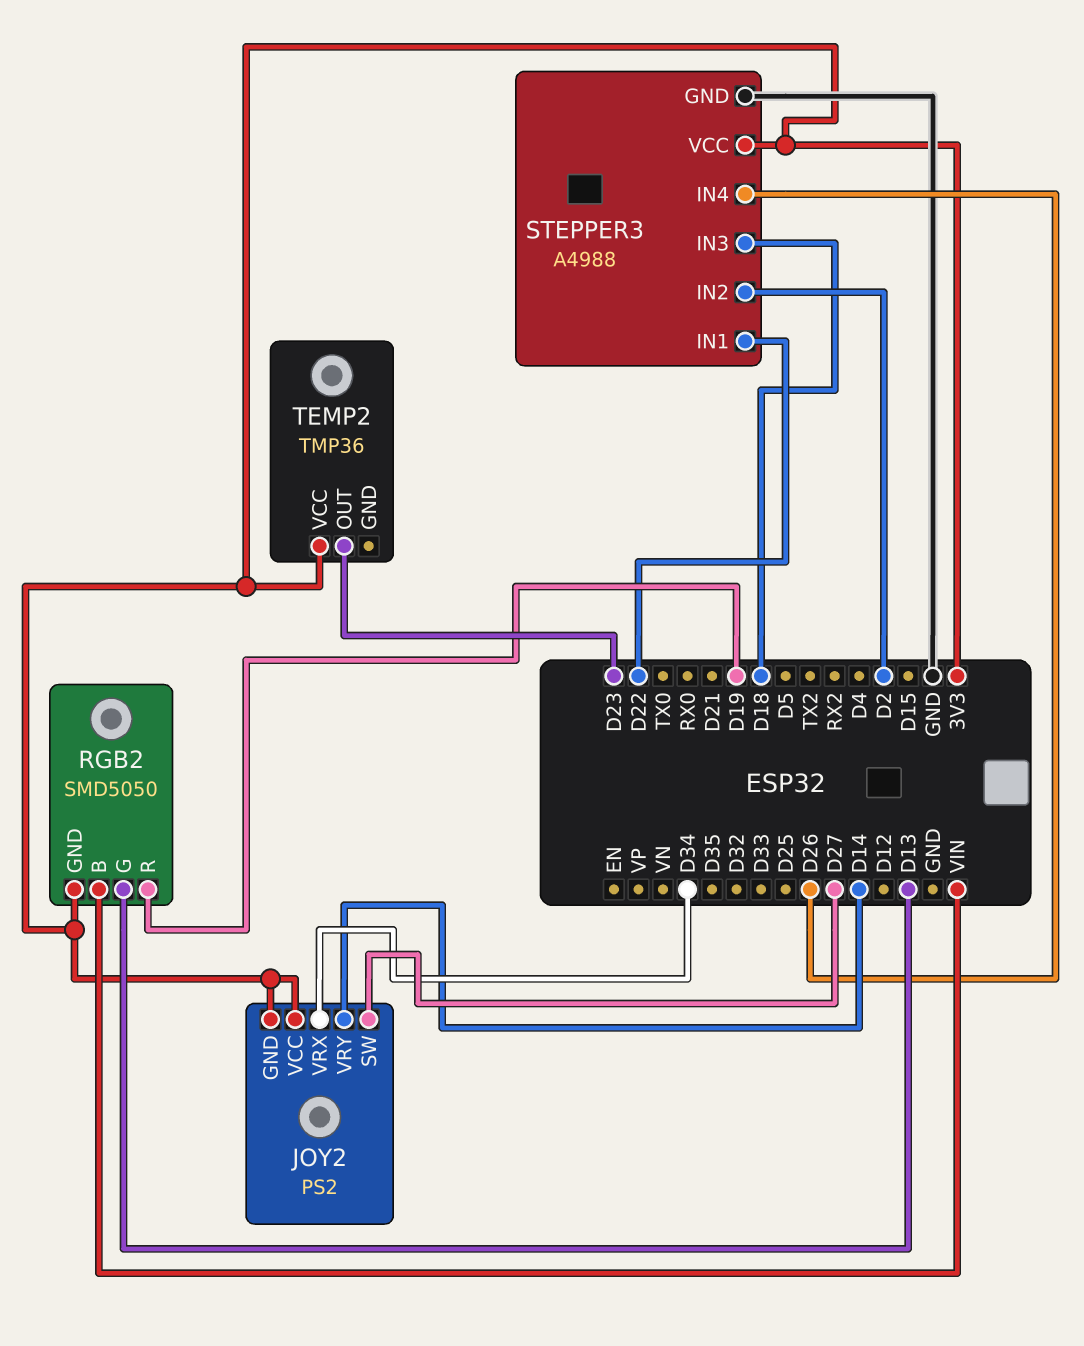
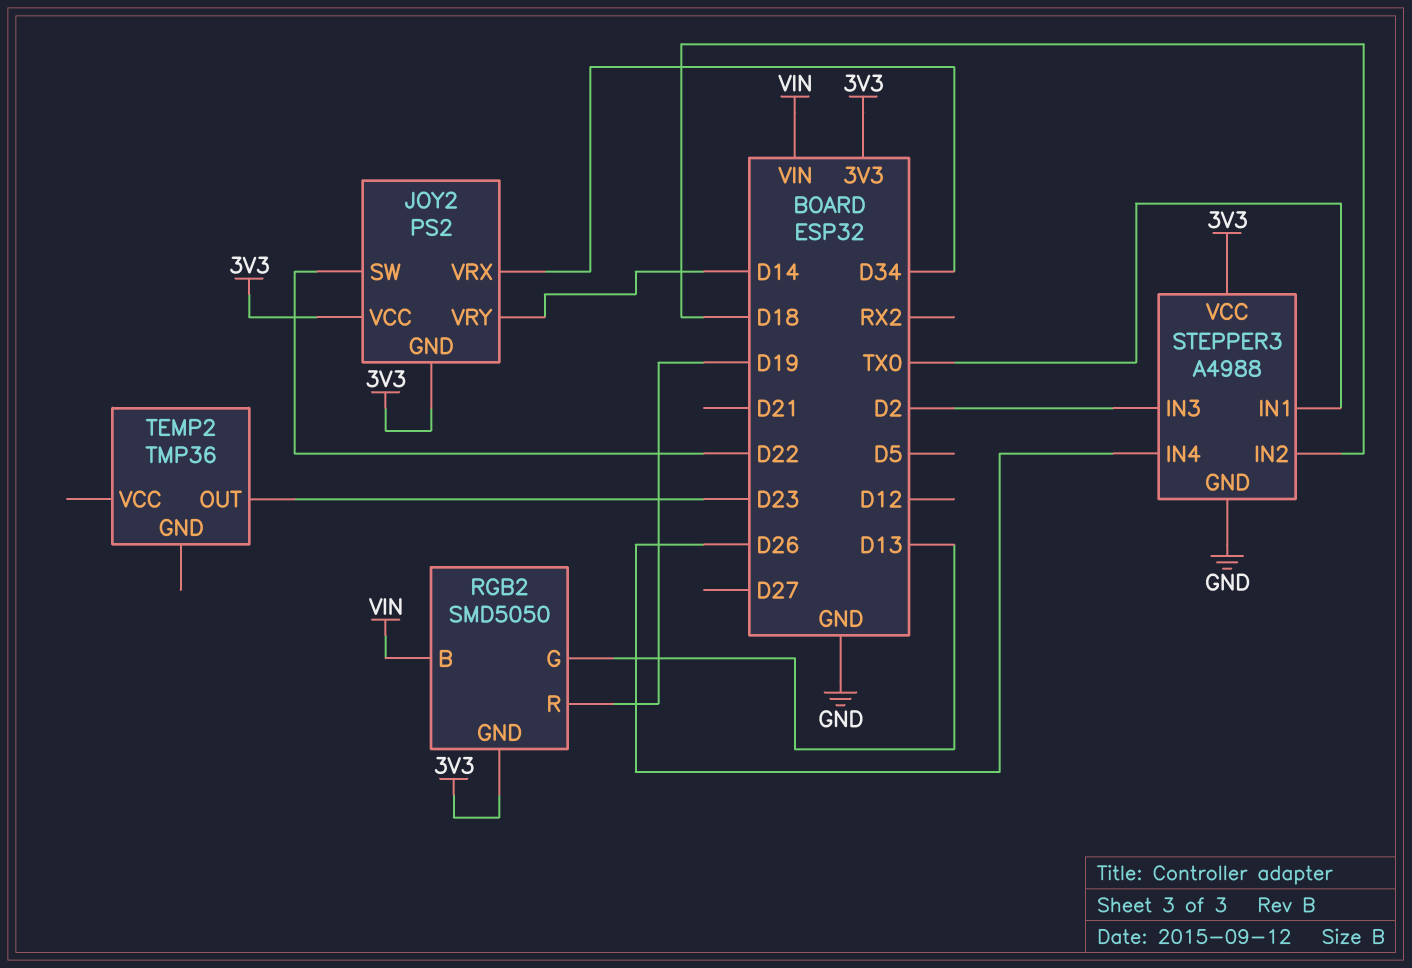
JOY2 pin SW: D27 -> D22
STEPPER3 pin IN1: D22 -> TX0
STEPPER3 pin IN2: D2 -> D18
STEPPER3 pin IN3: D18 -> D2
TEMP2 pin VCC: 3V3 -> none

